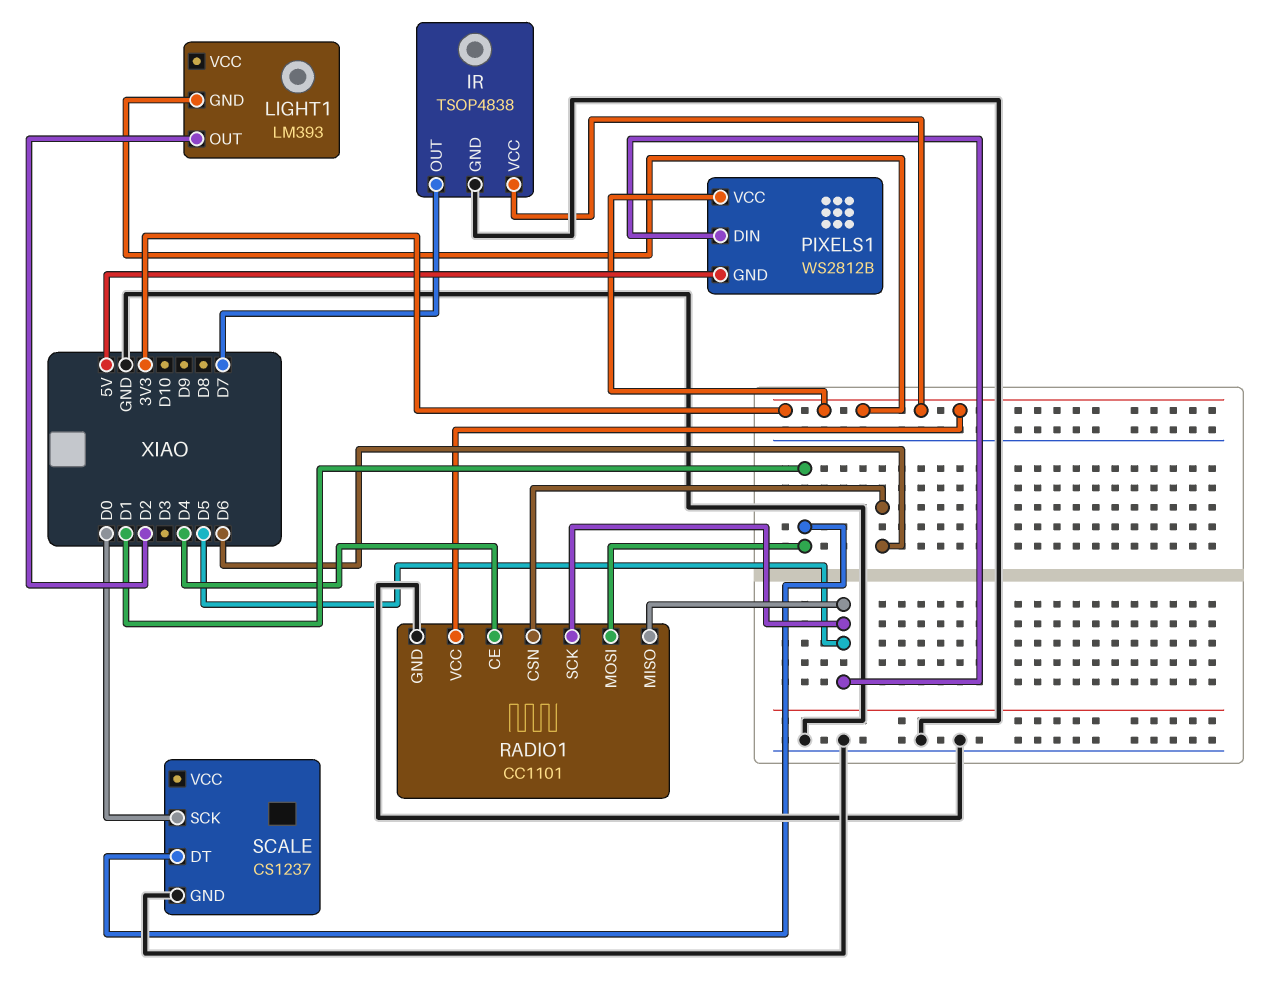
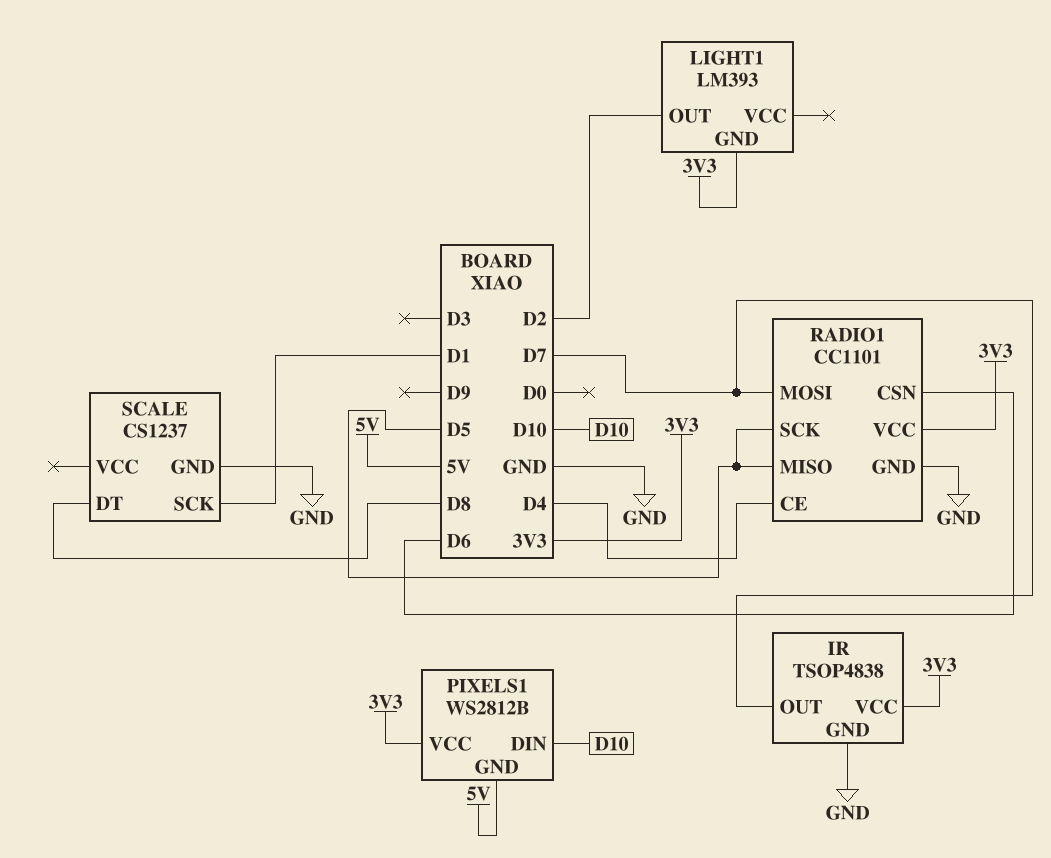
PIXELS1 pin DIN: D5 -> D10
RADIO1 pin MOSI: D1 -> D7
SCALE pin DT: D1 -> D8
SCALE pin SCK: D0 -> D1

